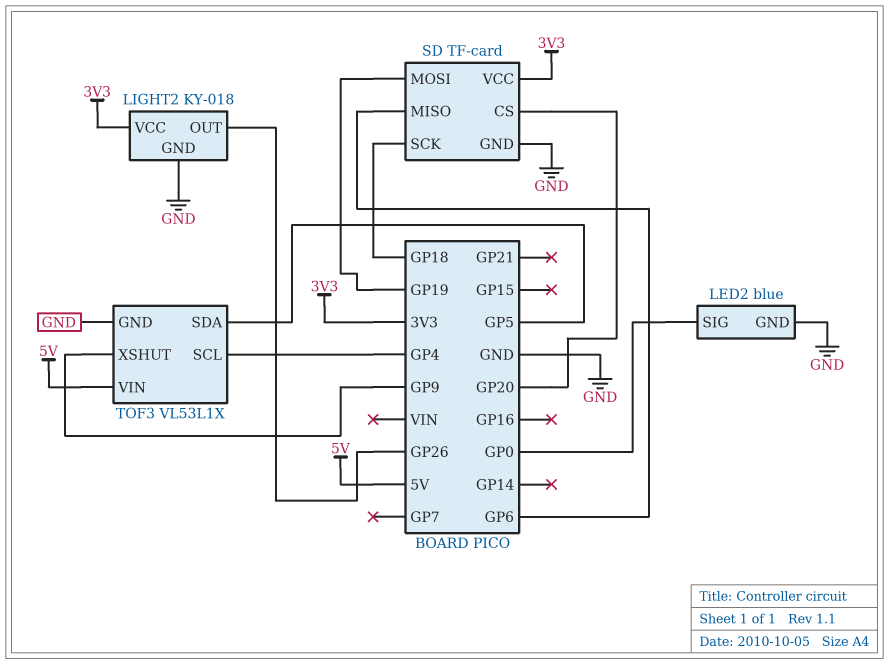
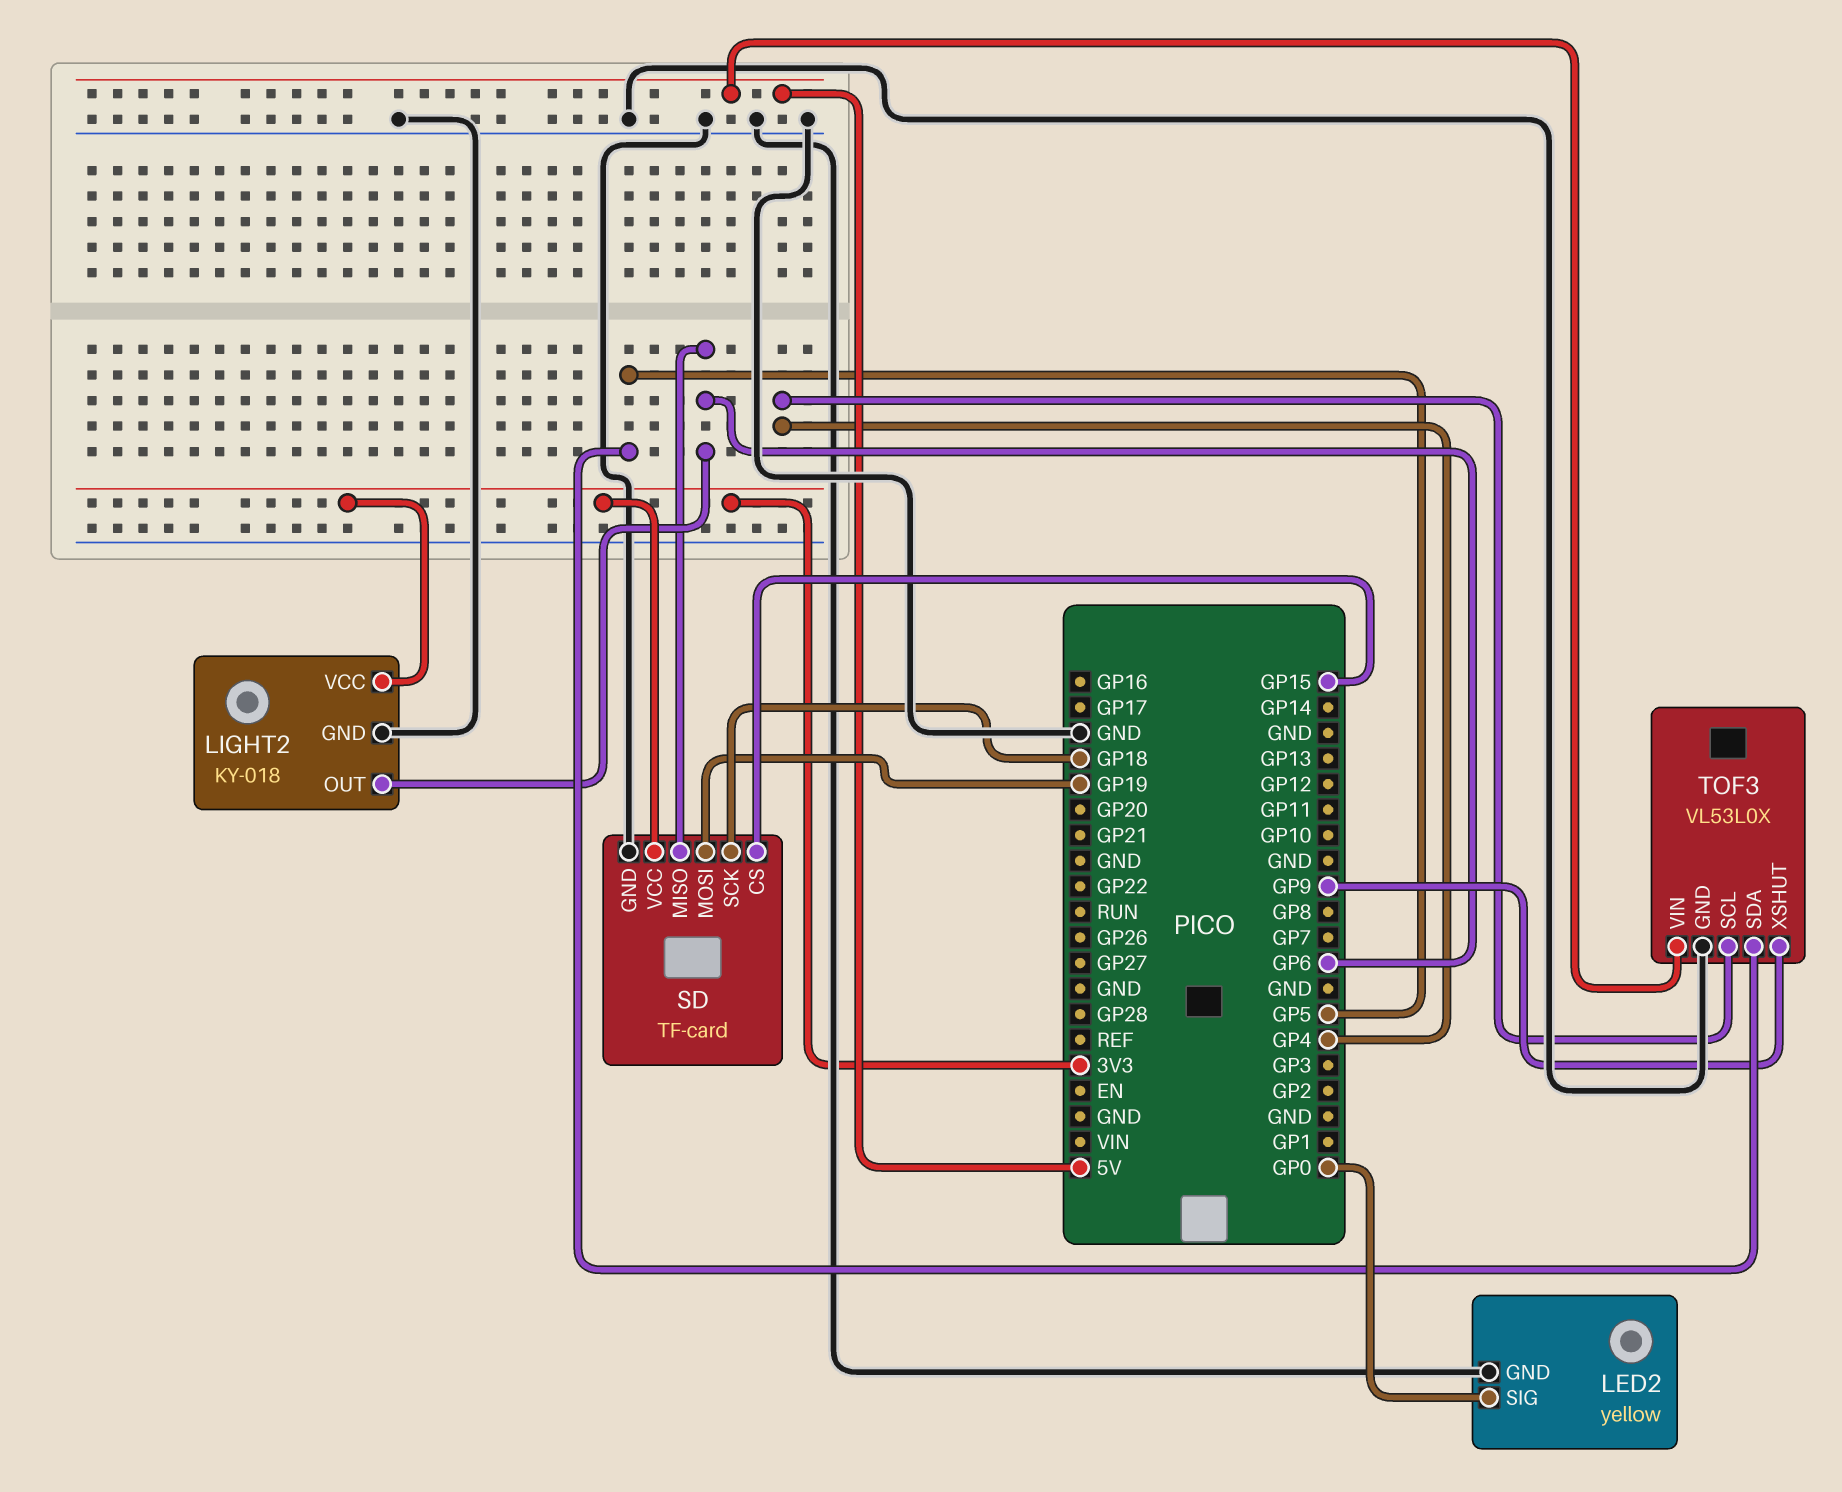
LED2: blue -> yellow
LIGHT2 pin OUT: GP26 -> GP6
SD pin CS: GP20 -> GP15
TOF3: VL53L1X -> VL53L0X

